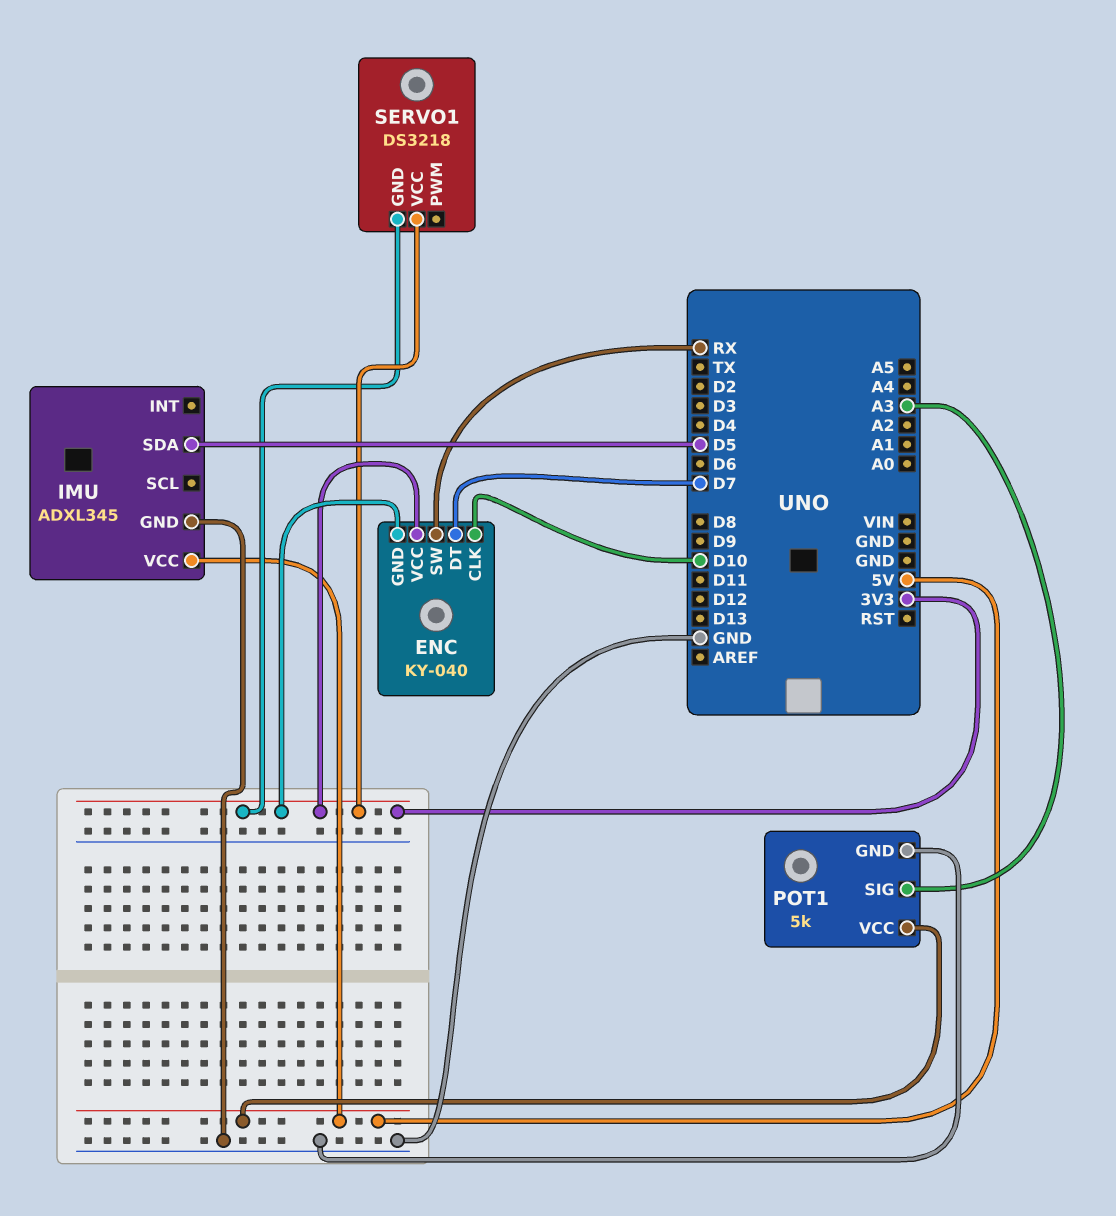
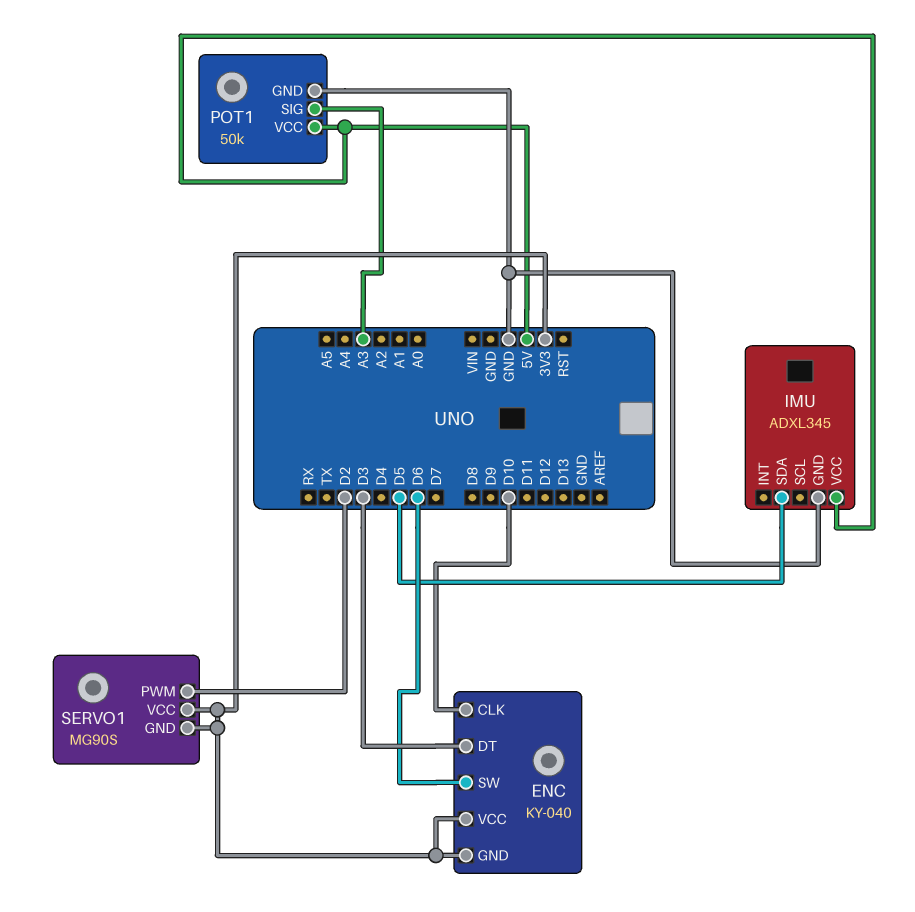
ENC pin DT: D7 -> D3
ENC pin SW: RX -> D6
POT1: 5k -> 50k
SERVO1: DS3218 -> MG90S
SERVO1 pin PWM: none -> D2

